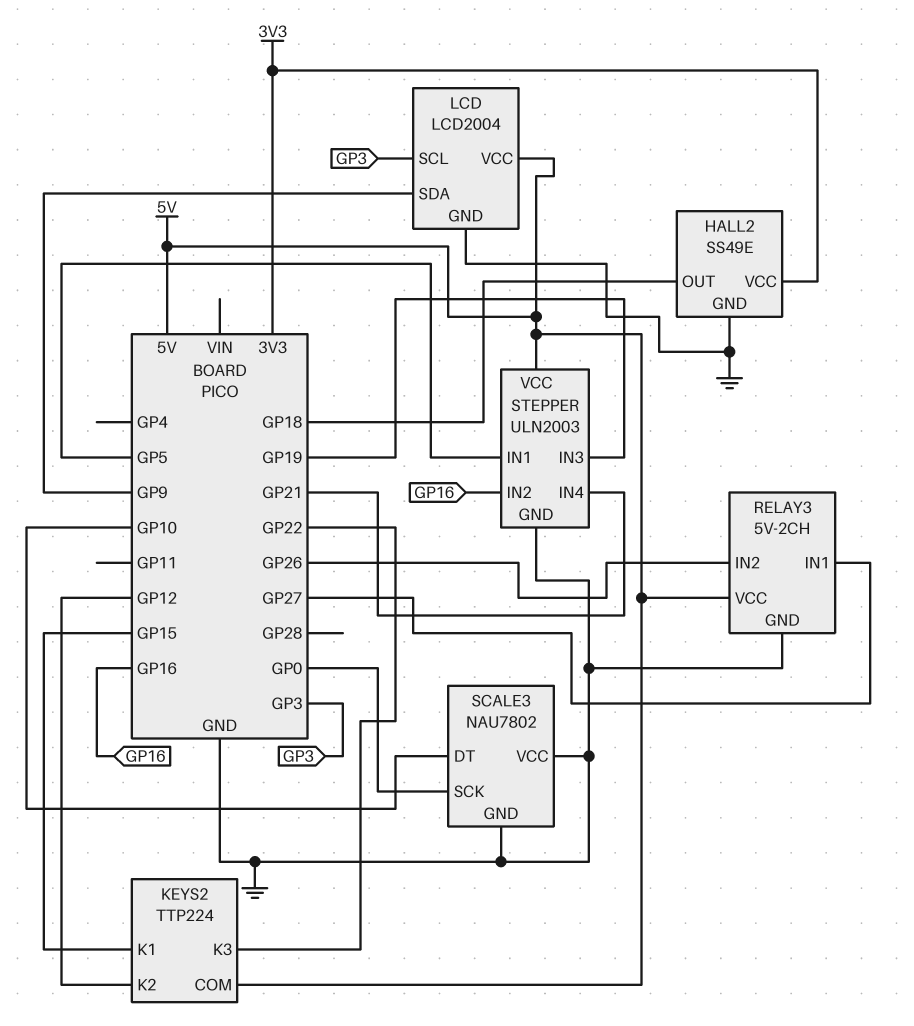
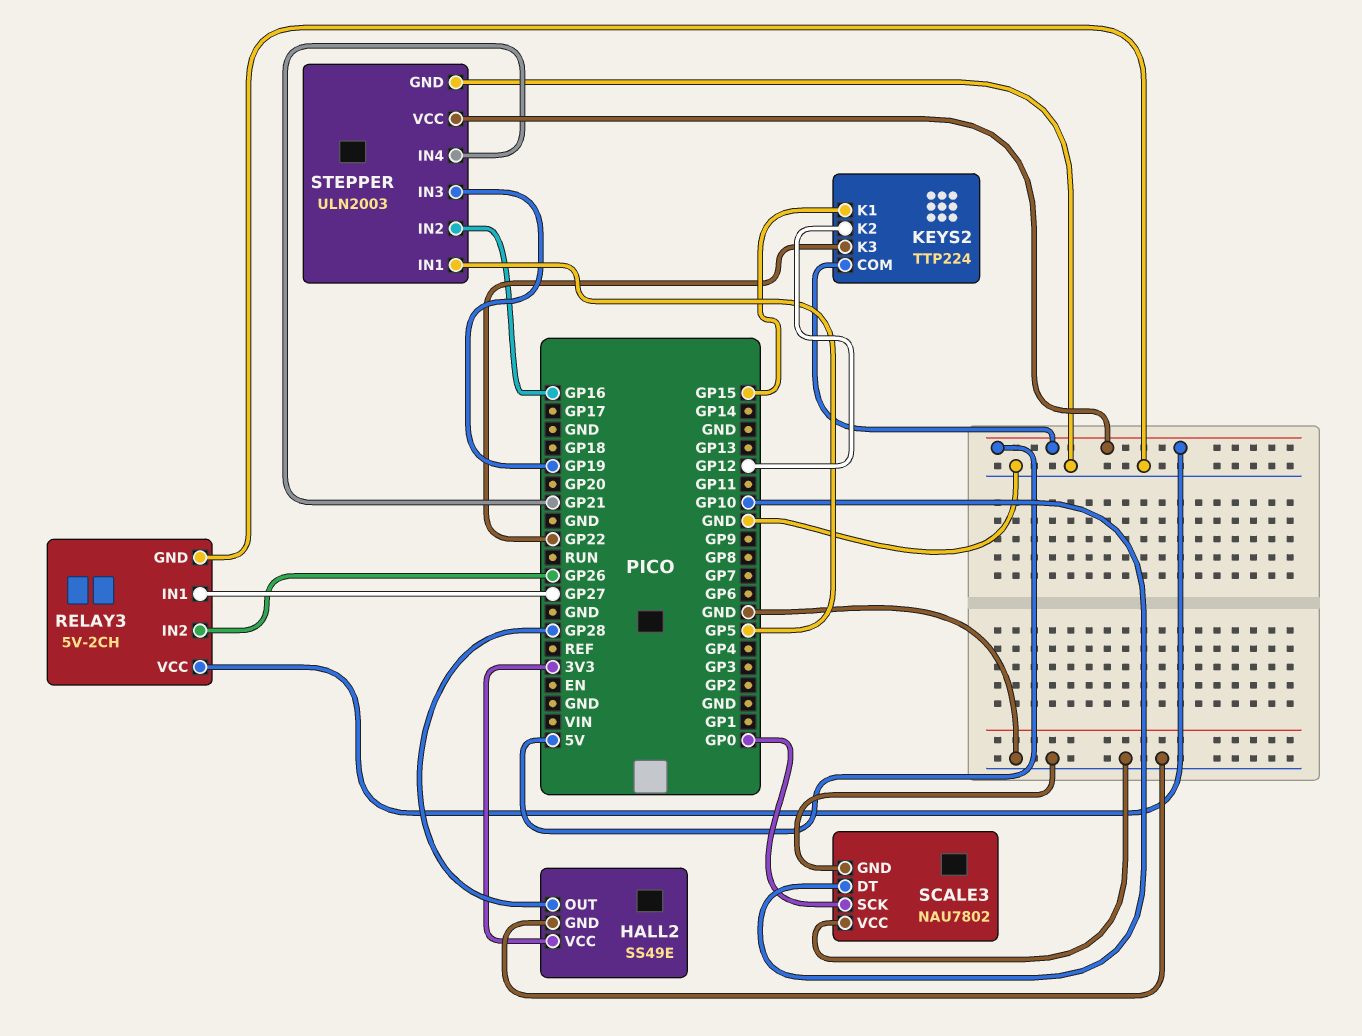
HALL2 pin OUT: GP18 -> GP28
LCD: LCD2004 -> none
LCD pin GND: GND -> none
LCD pin SCL: GP3 -> none
LCD pin SDA: GP9 -> none
LCD pin VCC: 5V -> none

